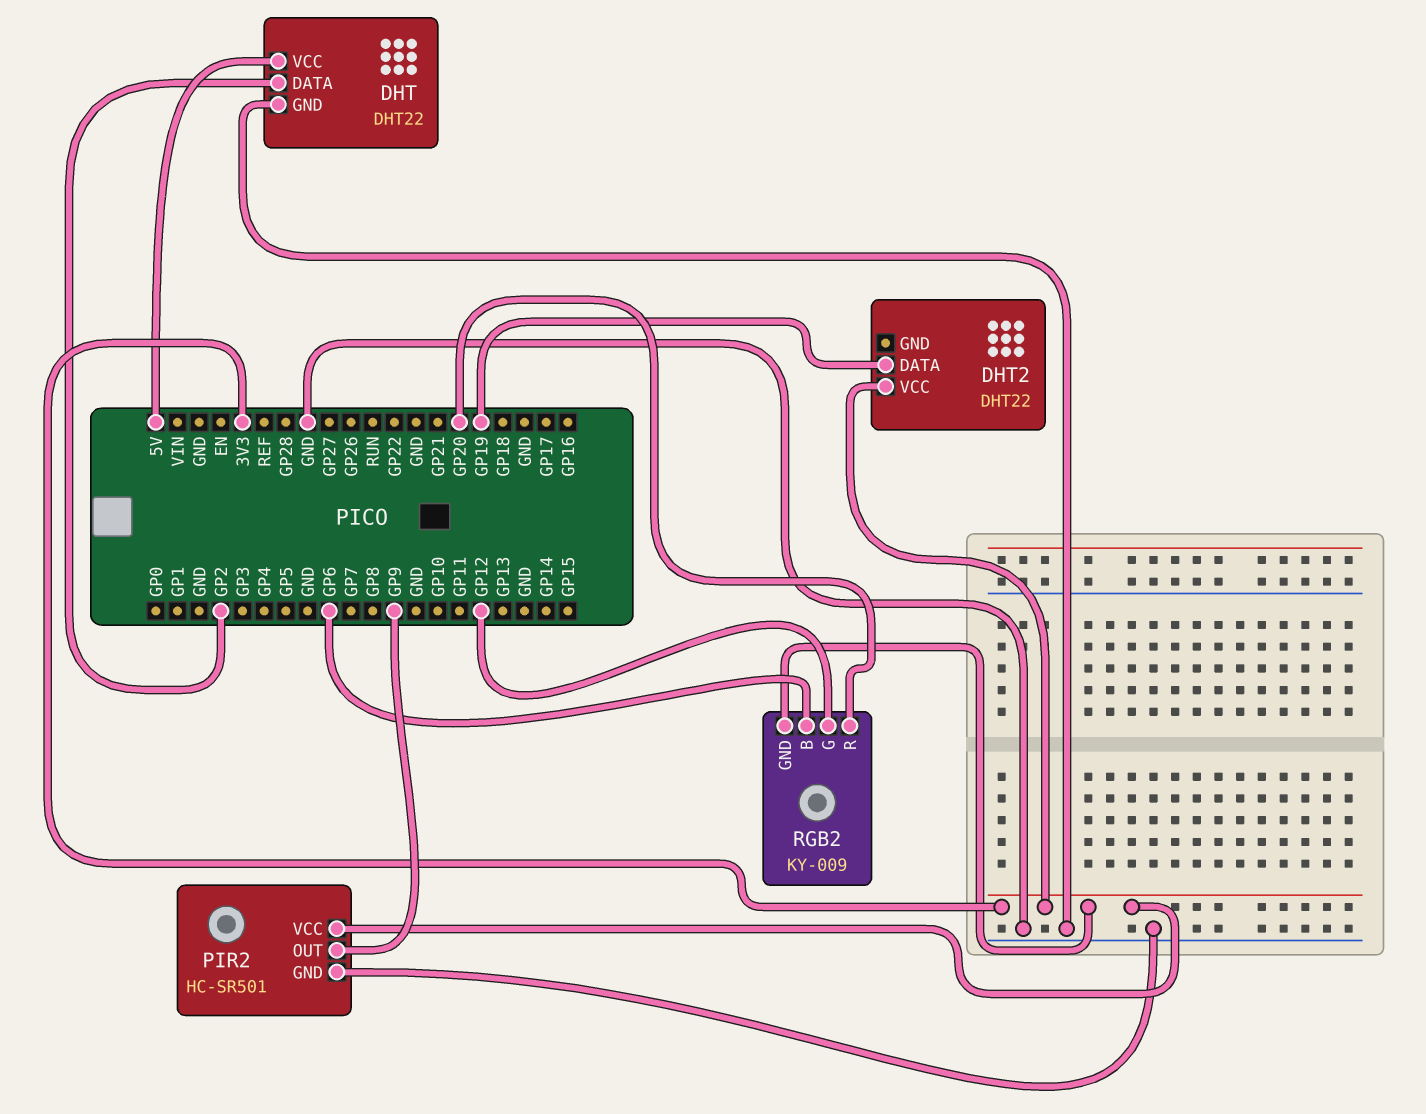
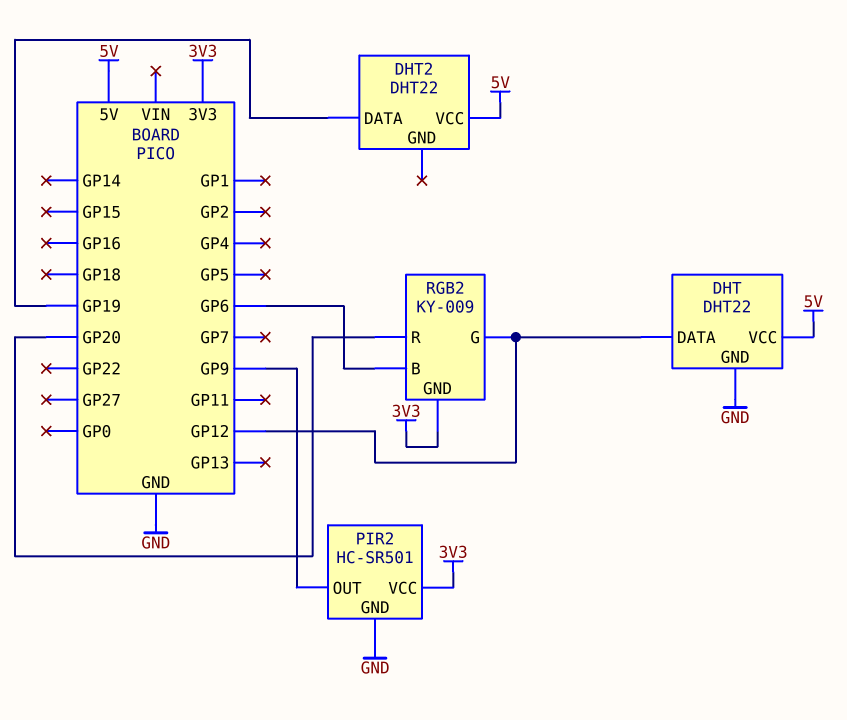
DHT pin DATA: GP2 -> GP12
DHT2 pin VCC: 3V3 -> 5V

